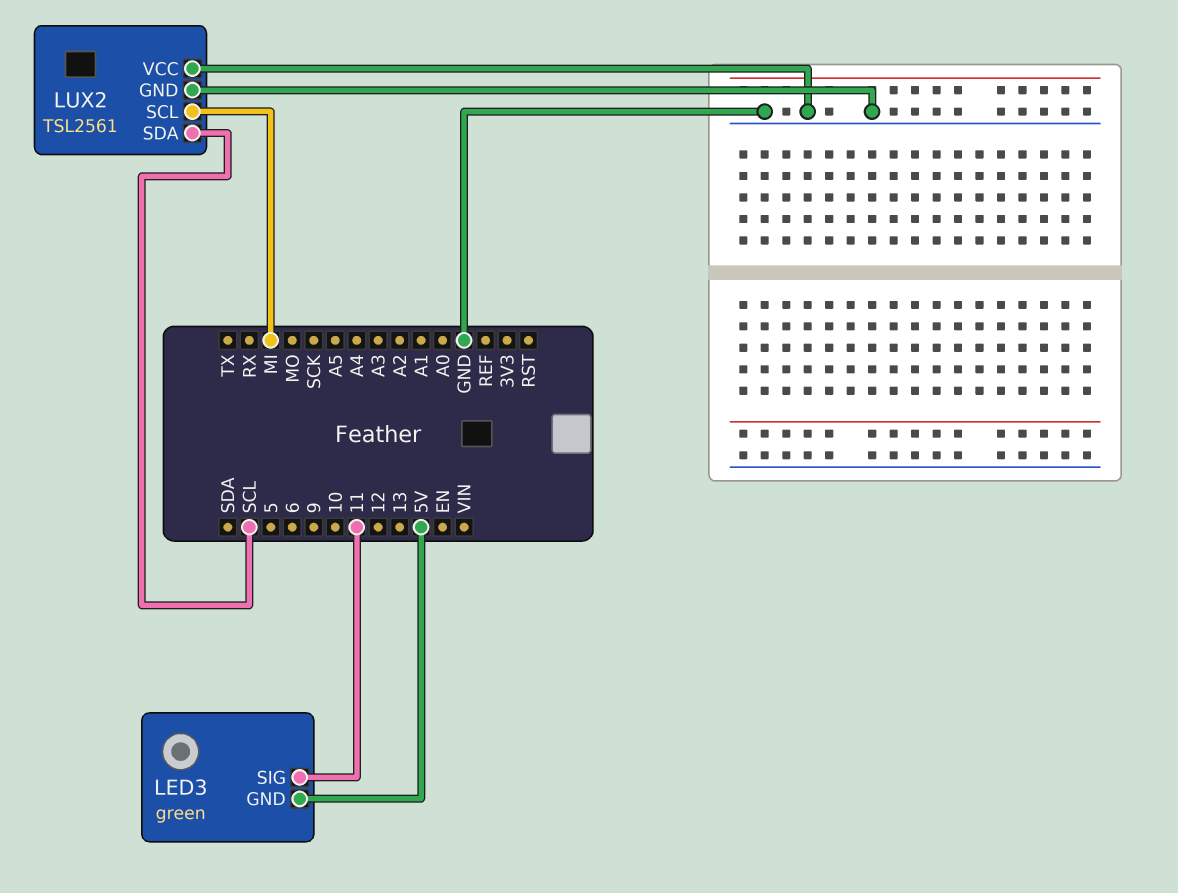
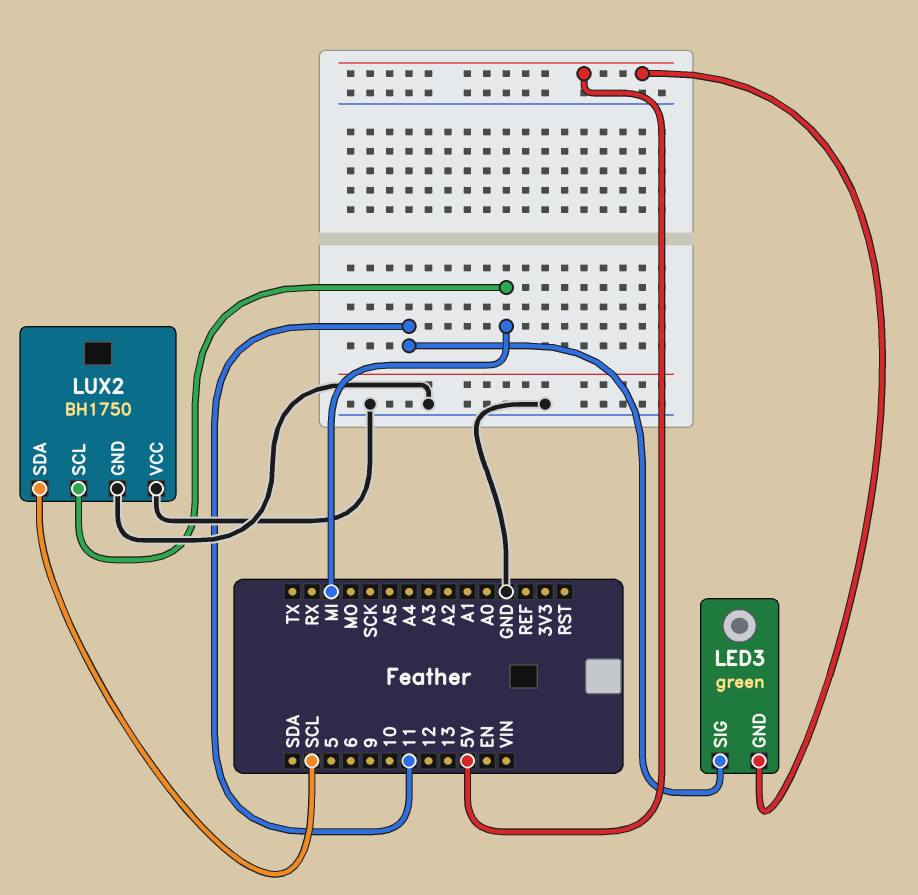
LUX2: TSL2561 -> BH1750

